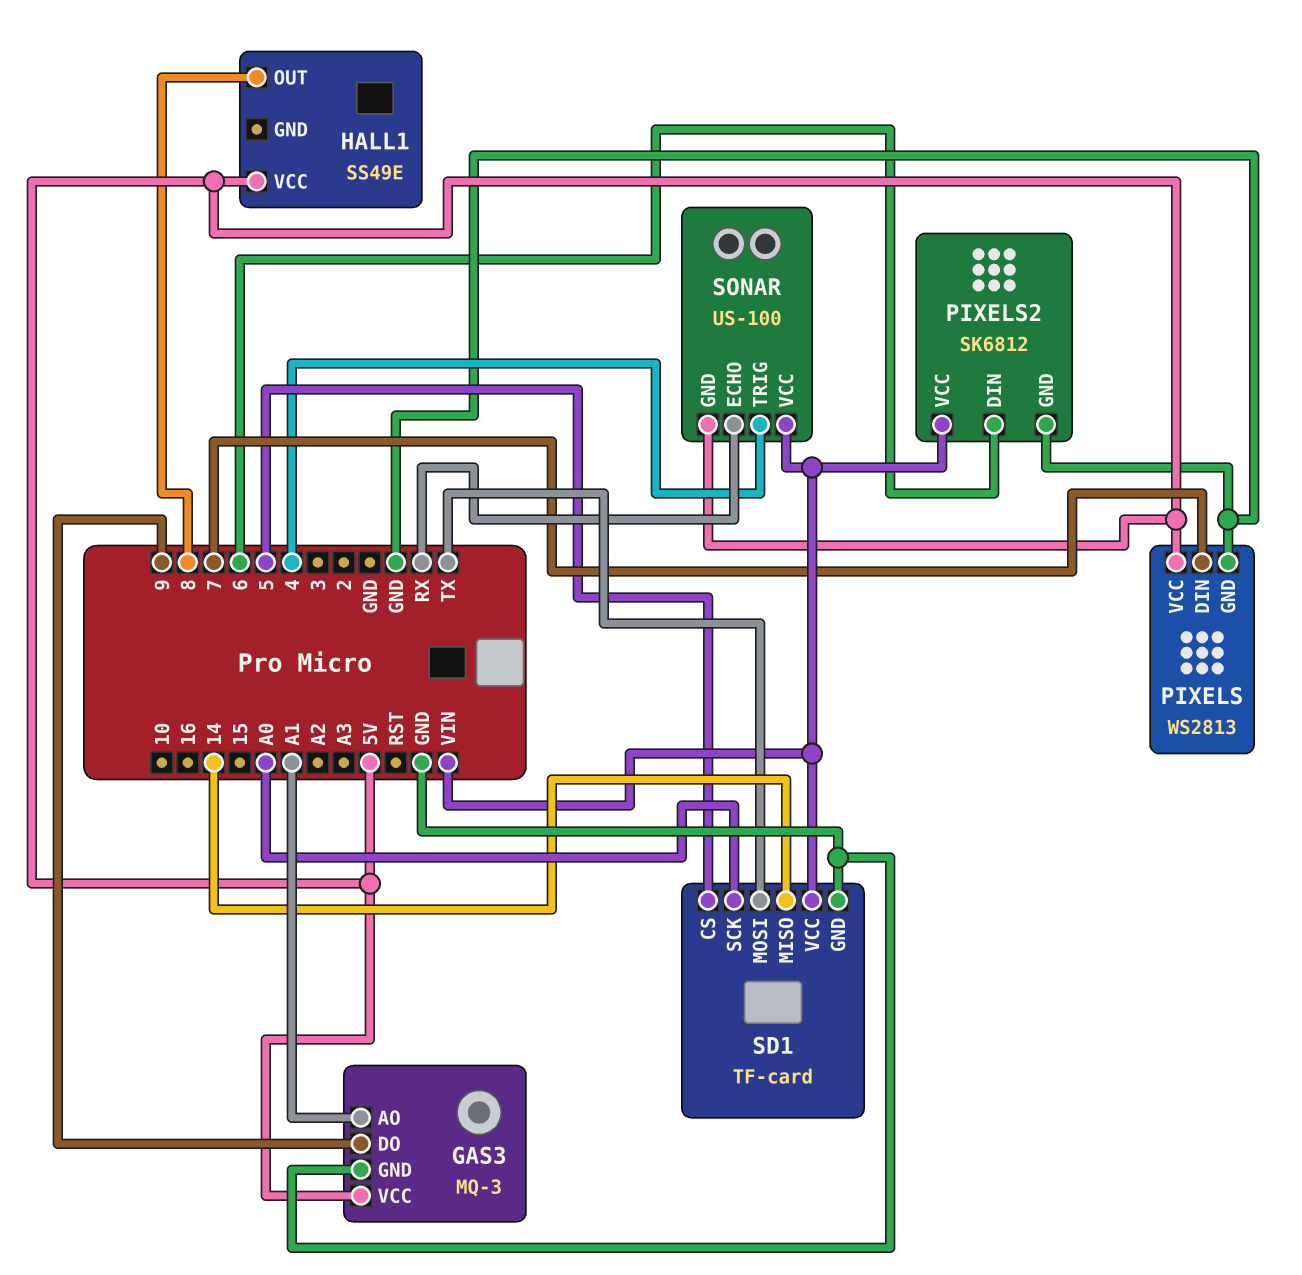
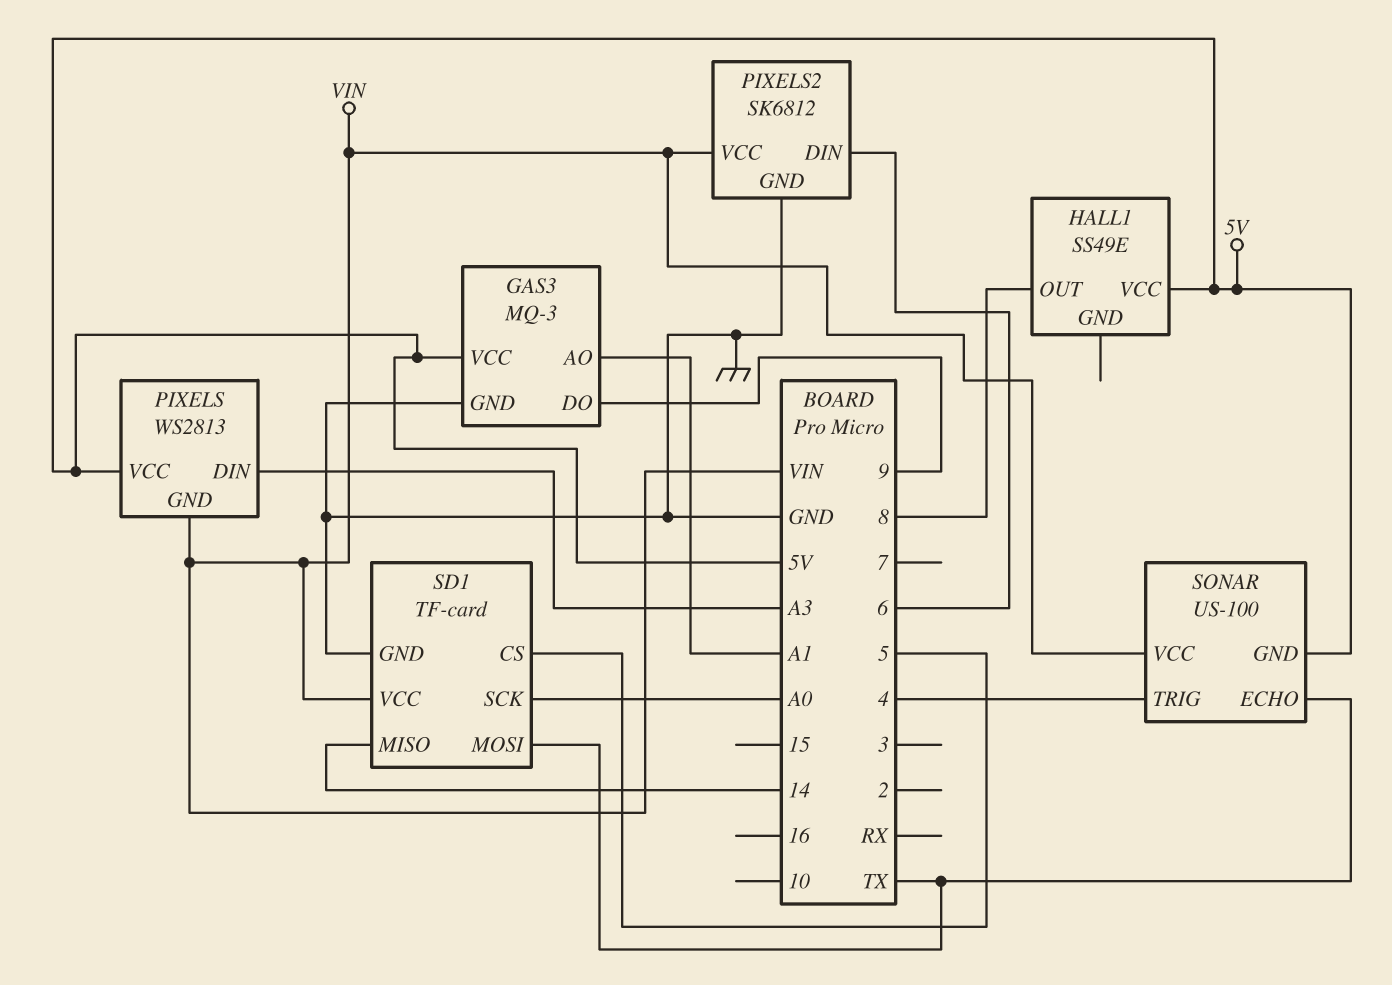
PIXELS pin DIN: 7 -> A3
PIXELS pin GND: GND -> VIN
SONAR pin ECHO: RX -> TX

